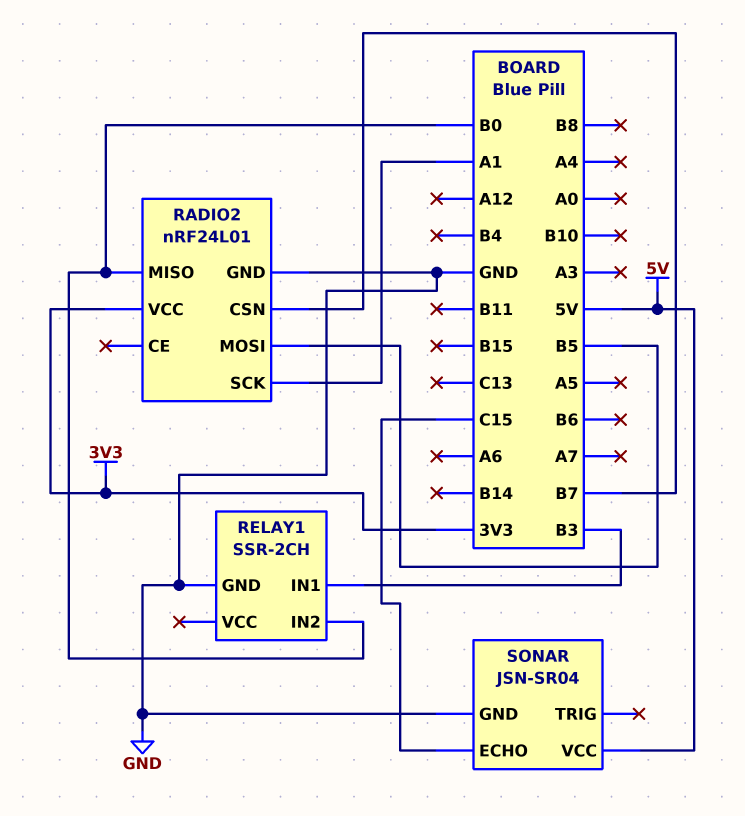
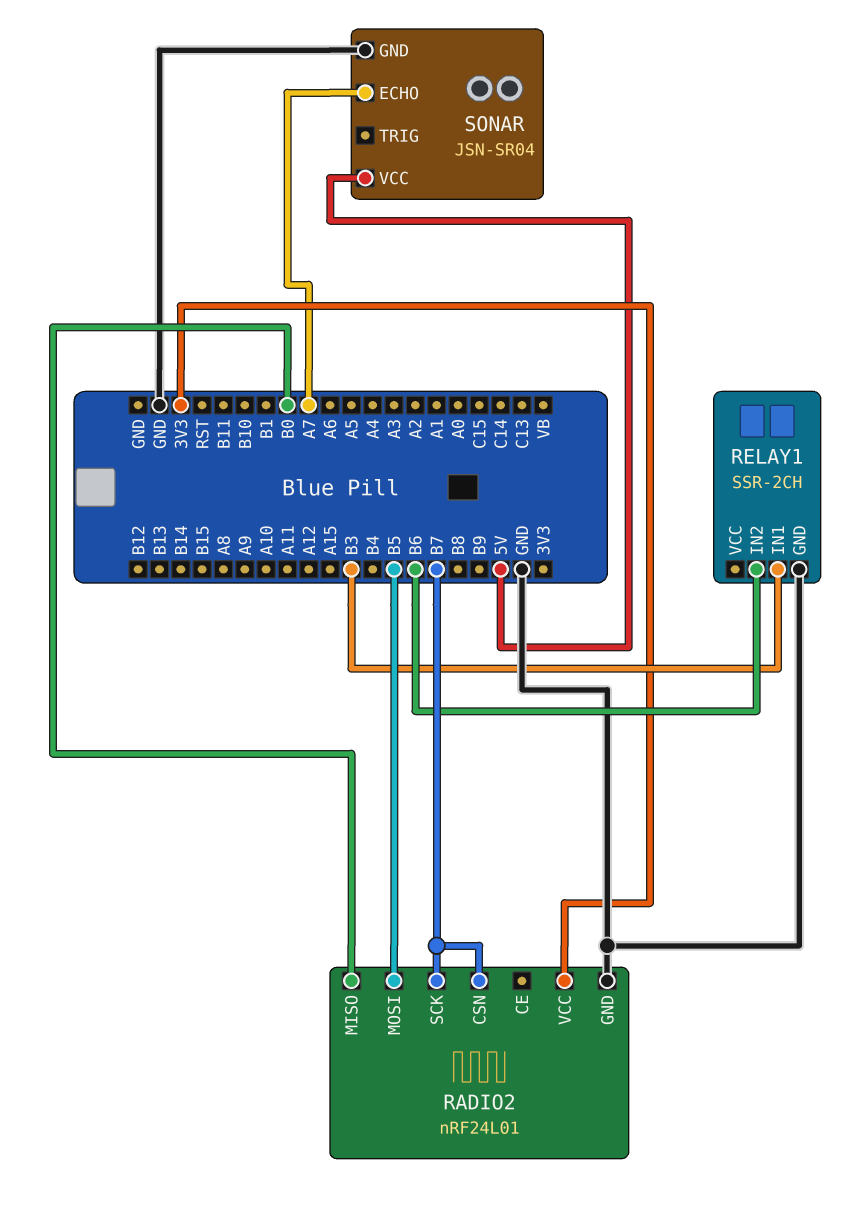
RADIO2 pin SCK: A1 -> B7
RELAY1 pin IN2: B0 -> B6
SONAR pin ECHO: C15 -> A7

